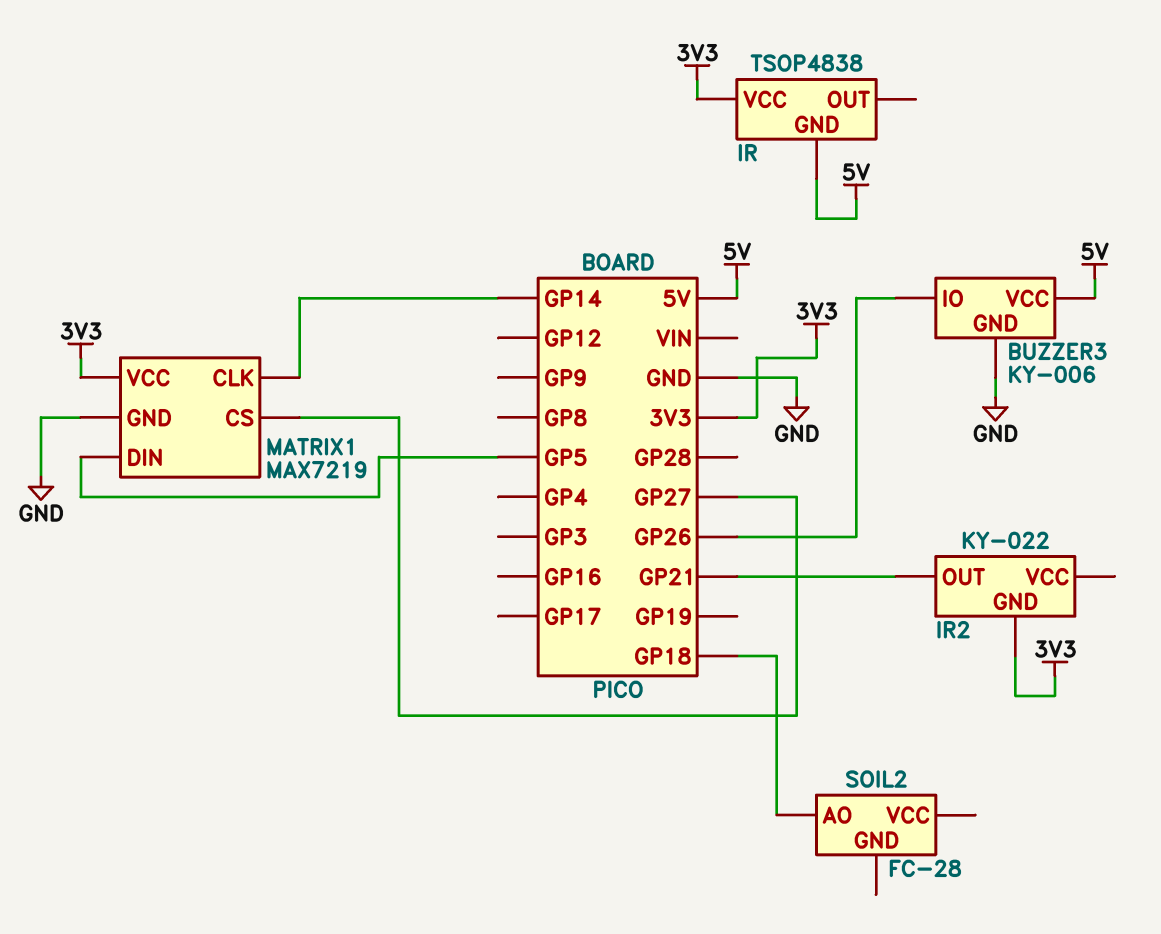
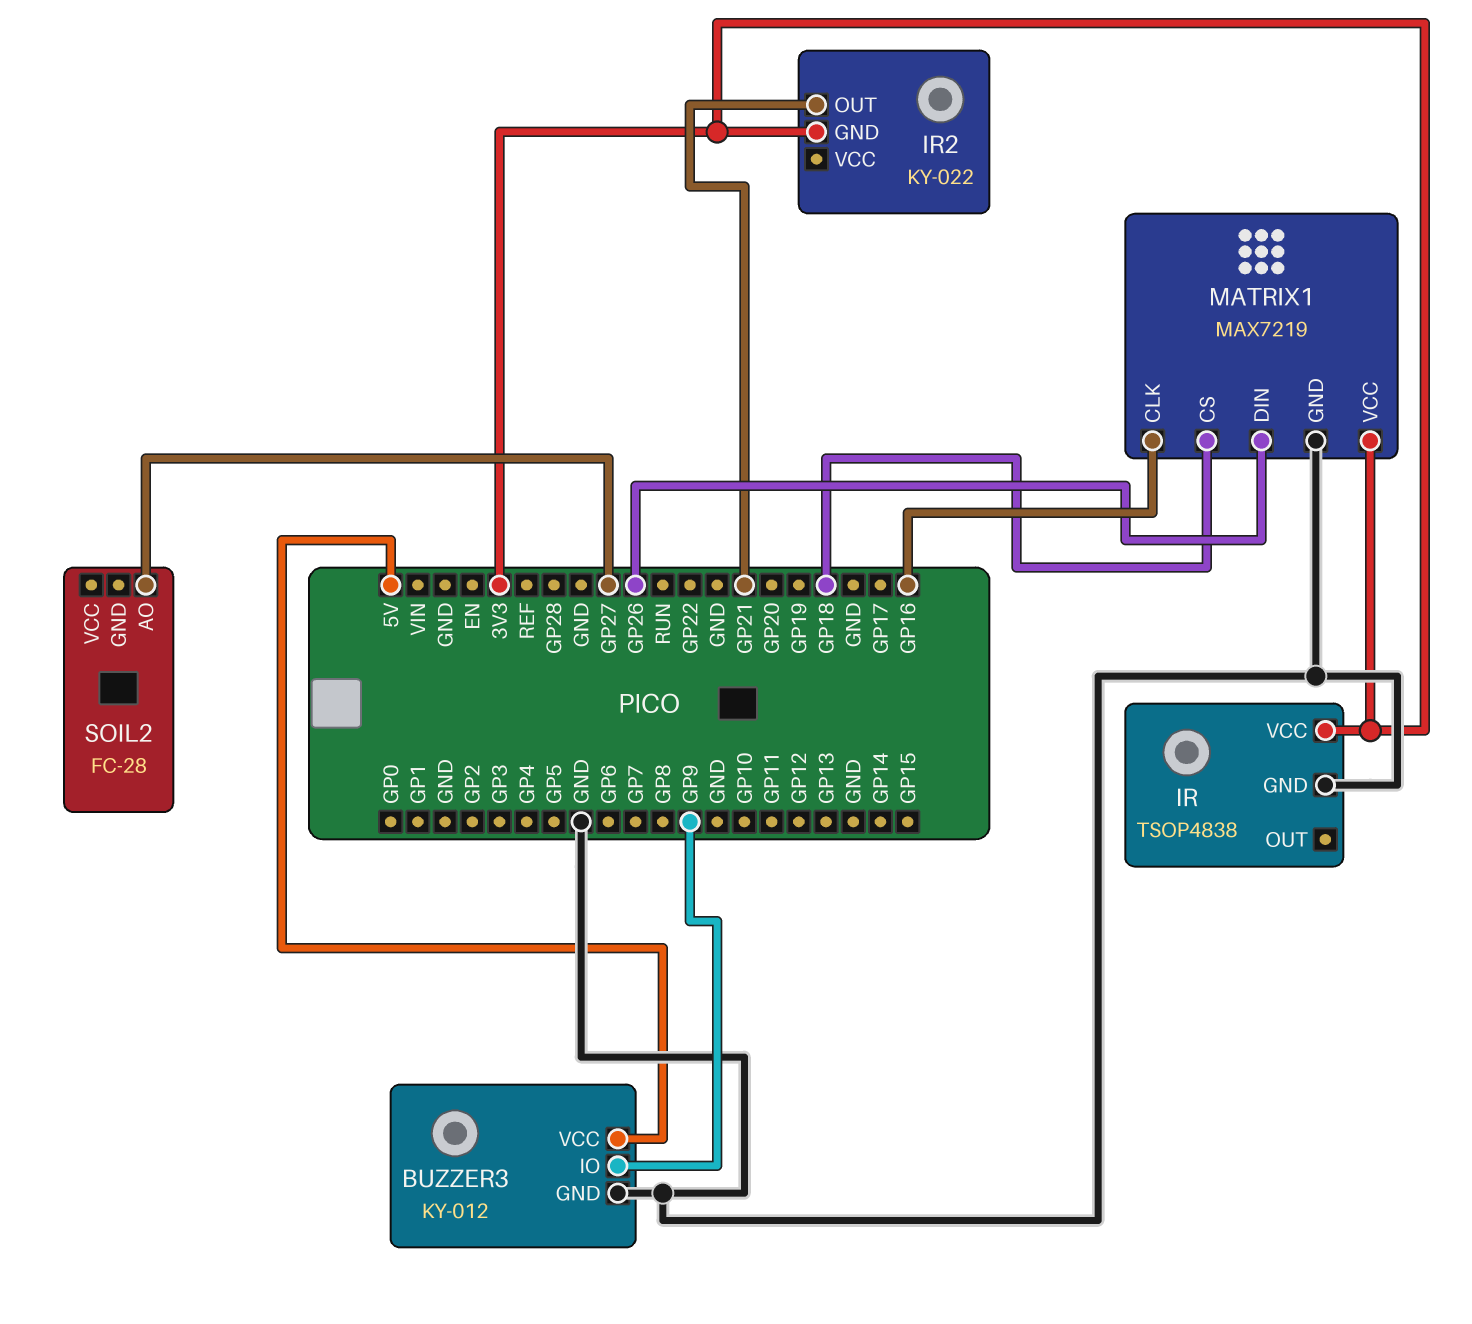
BUZZER3: KY-006 -> KY-012
BUZZER3 pin IO: GP26 -> GP9
IR pin GND: 5V -> GND
MATRIX1 pin CLK: GP14 -> GP16
MATRIX1 pin CS: GP27 -> GP18
MATRIX1 pin DIN: GP5 -> GP26
SOIL2 pin AO: GP18 -> GP27

